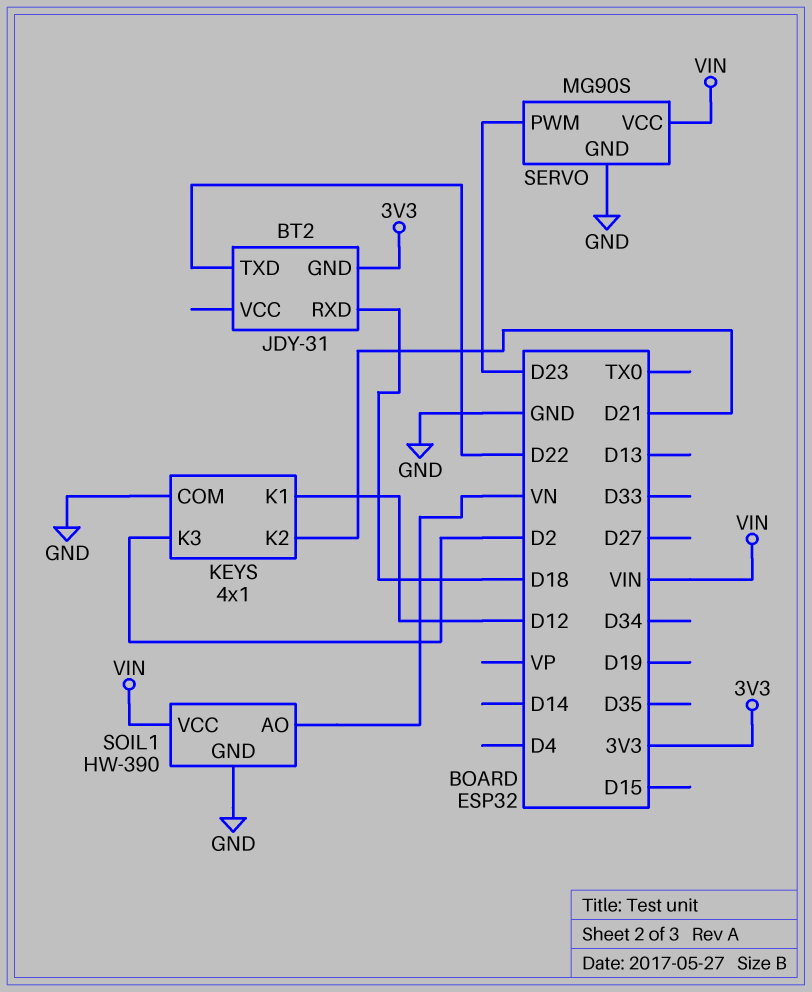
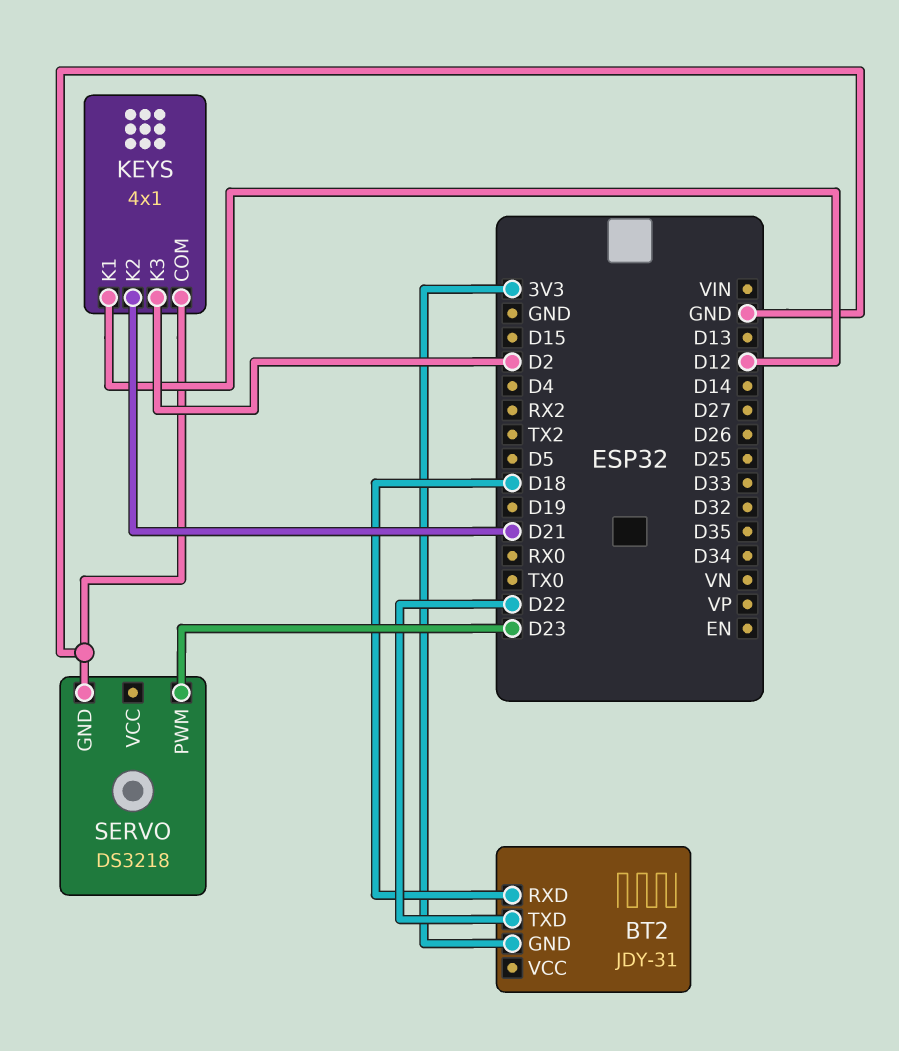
SERVO: MG90S -> DS3218
SERVO pin VCC: VIN -> none
SOIL1: HW-390 -> none
SOIL1 pin AO: VN -> none
SOIL1 pin GND: GND -> none
SOIL1 pin VCC: VIN -> none

